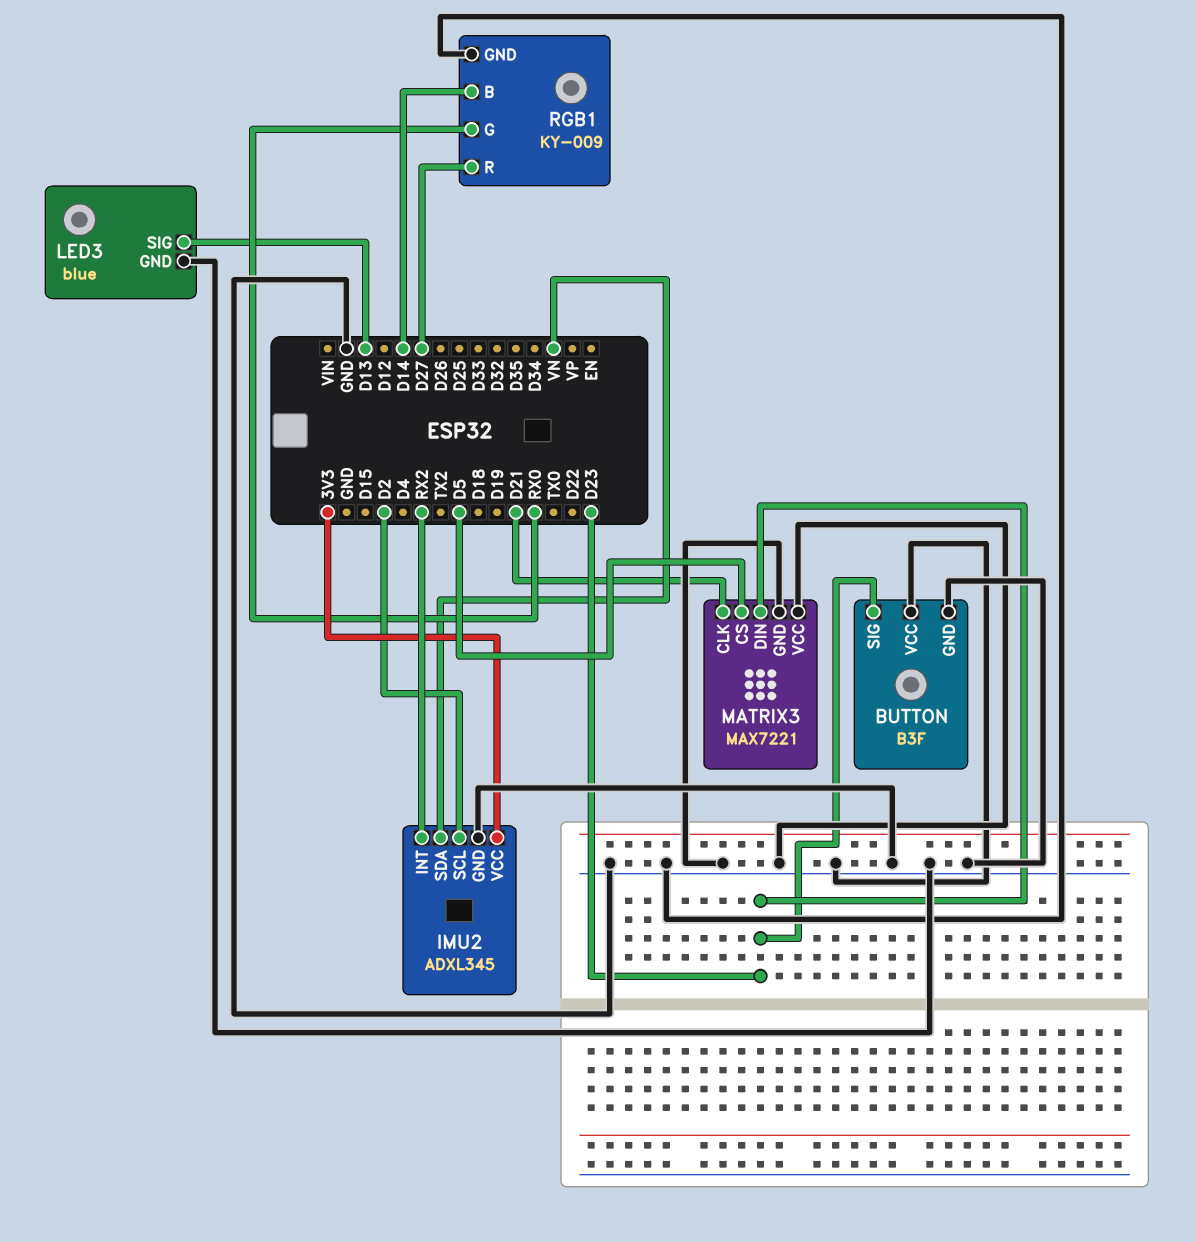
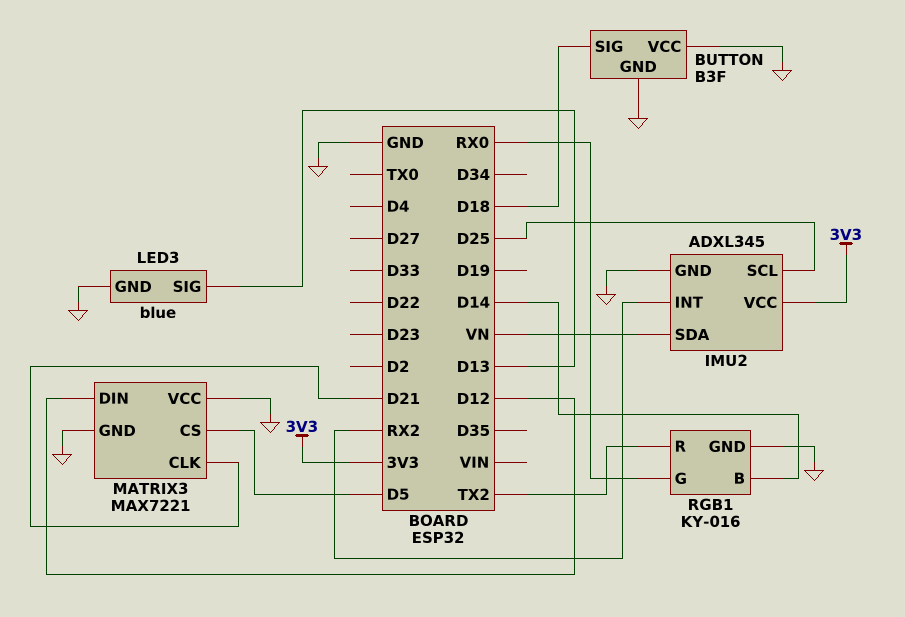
BUTTON pin SIG: D23 -> D18
IMU2 pin SCL: D2 -> D25
MATRIX3 pin DIN: D23 -> D12
RGB1: KY-009 -> KY-016
RGB1 pin R: D27 -> TX2

